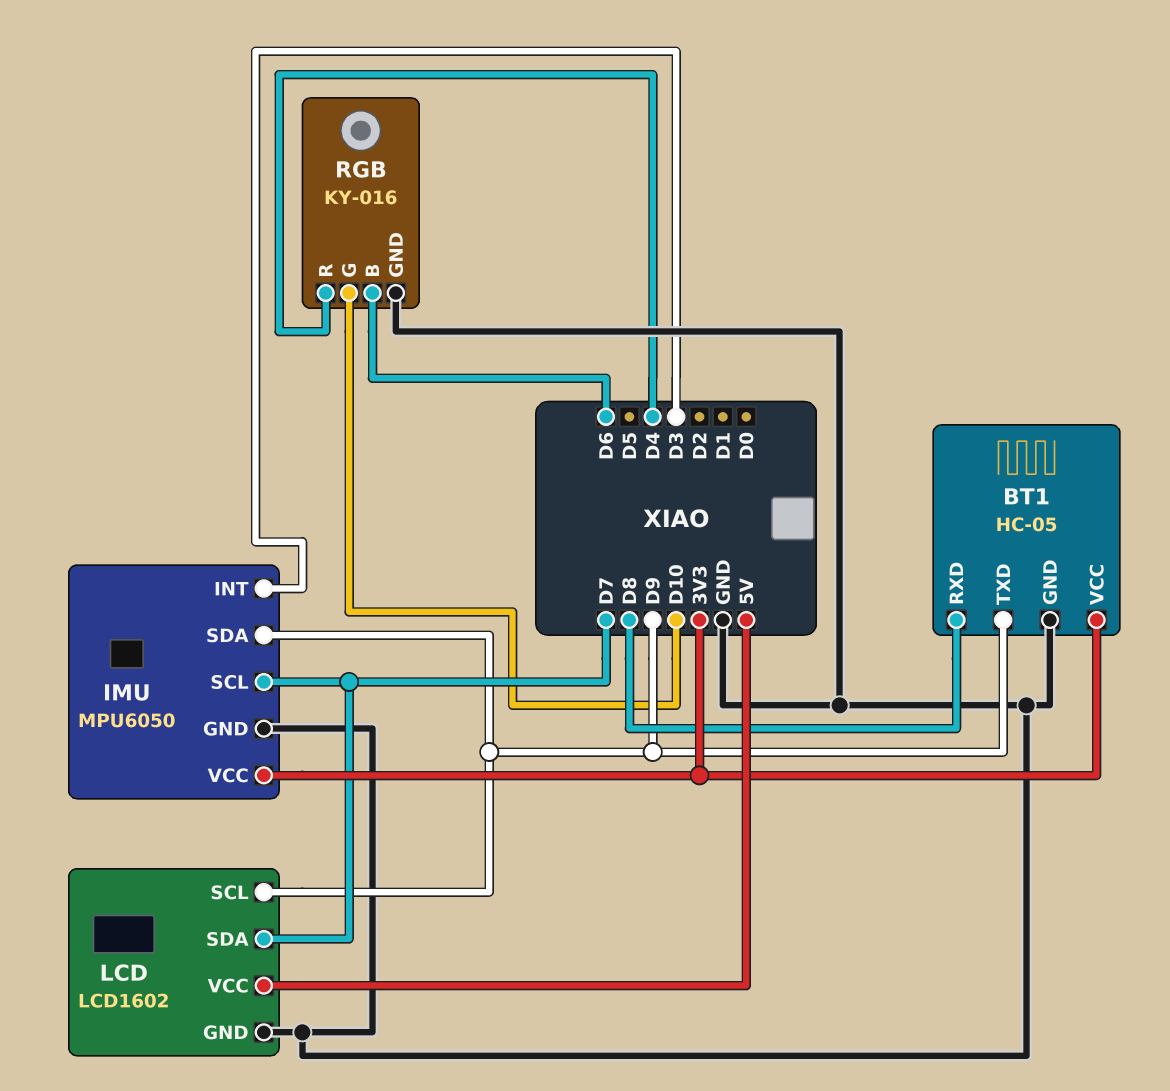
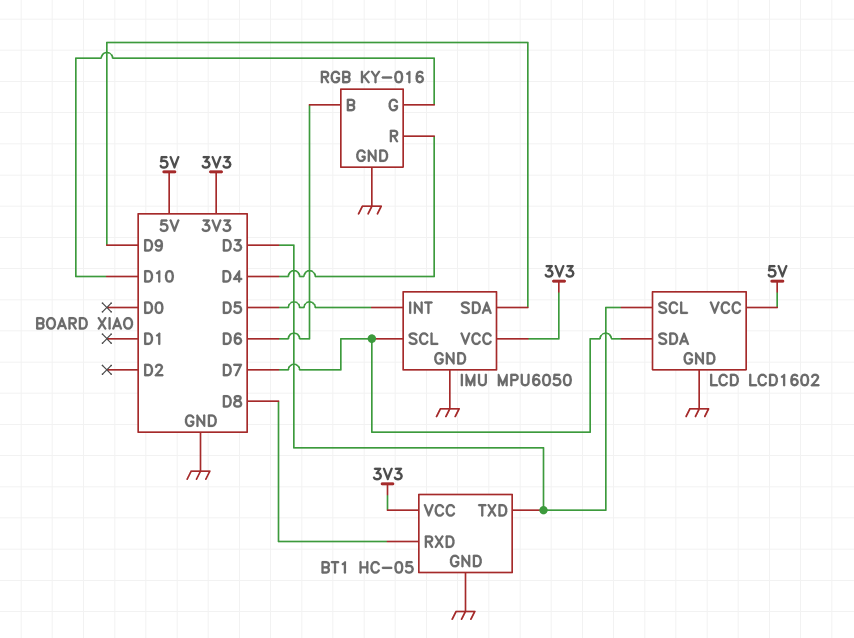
BT1 pin TXD: D9 -> D3
IMU pin INT: D3 -> D5
LCD pin SCL: D9 -> D3

